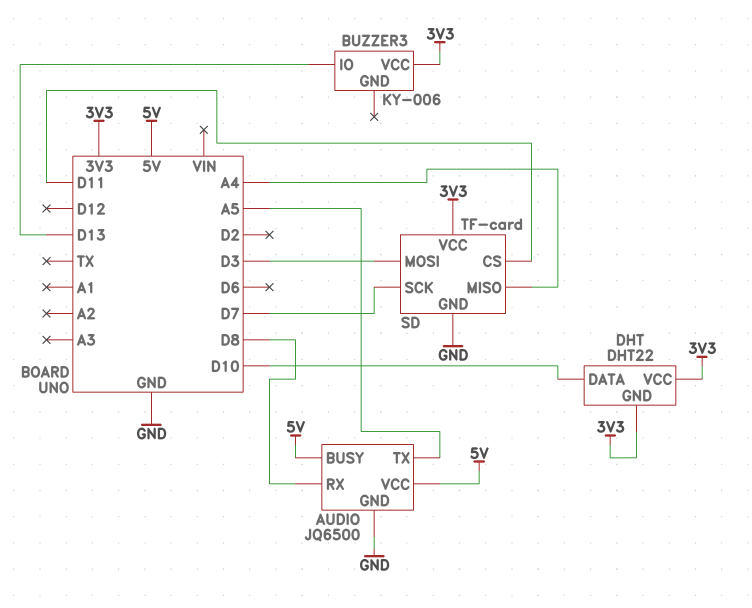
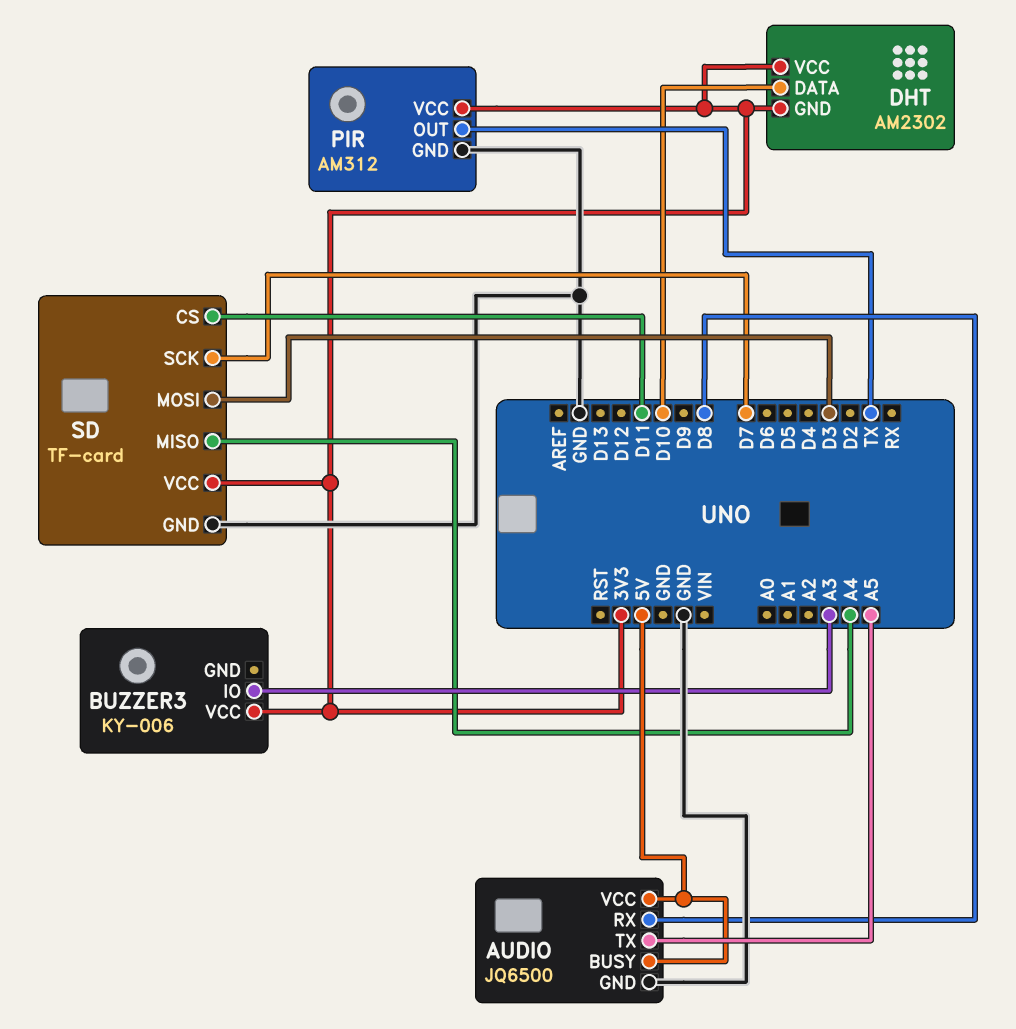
BUZZER3 pin IO: D13 -> A3
DHT: DHT22 -> AM2302
PIR: none -> AM312
PIR pin GND: none -> GND
PIR pin OUT: none -> TX
PIR pin VCC: none -> 3V3

